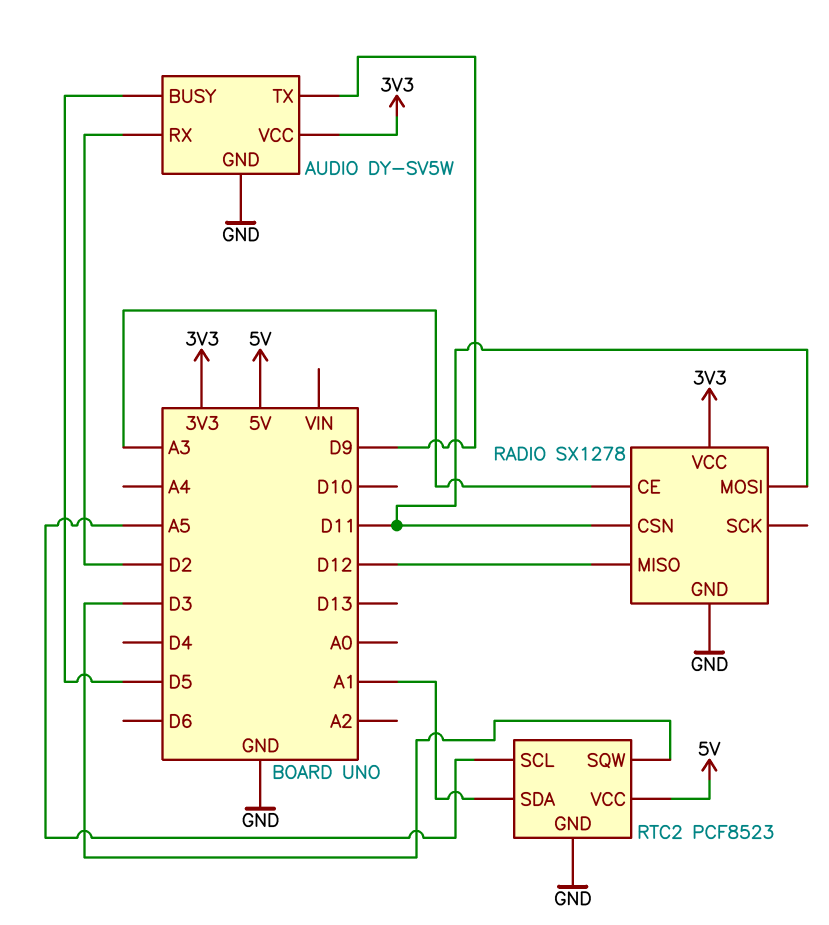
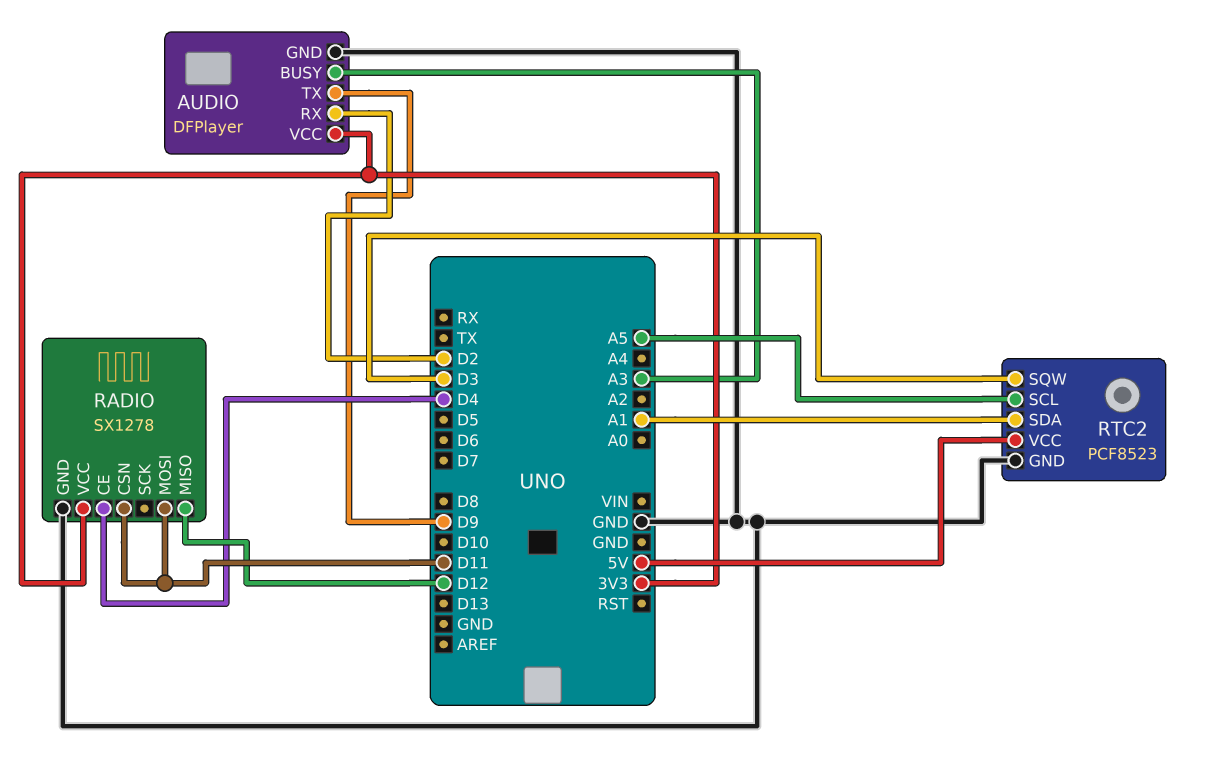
AUDIO: DY-SV5W -> DFPlayer
AUDIO pin BUSY: D5 -> A3
RADIO pin CE: A3 -> D4

